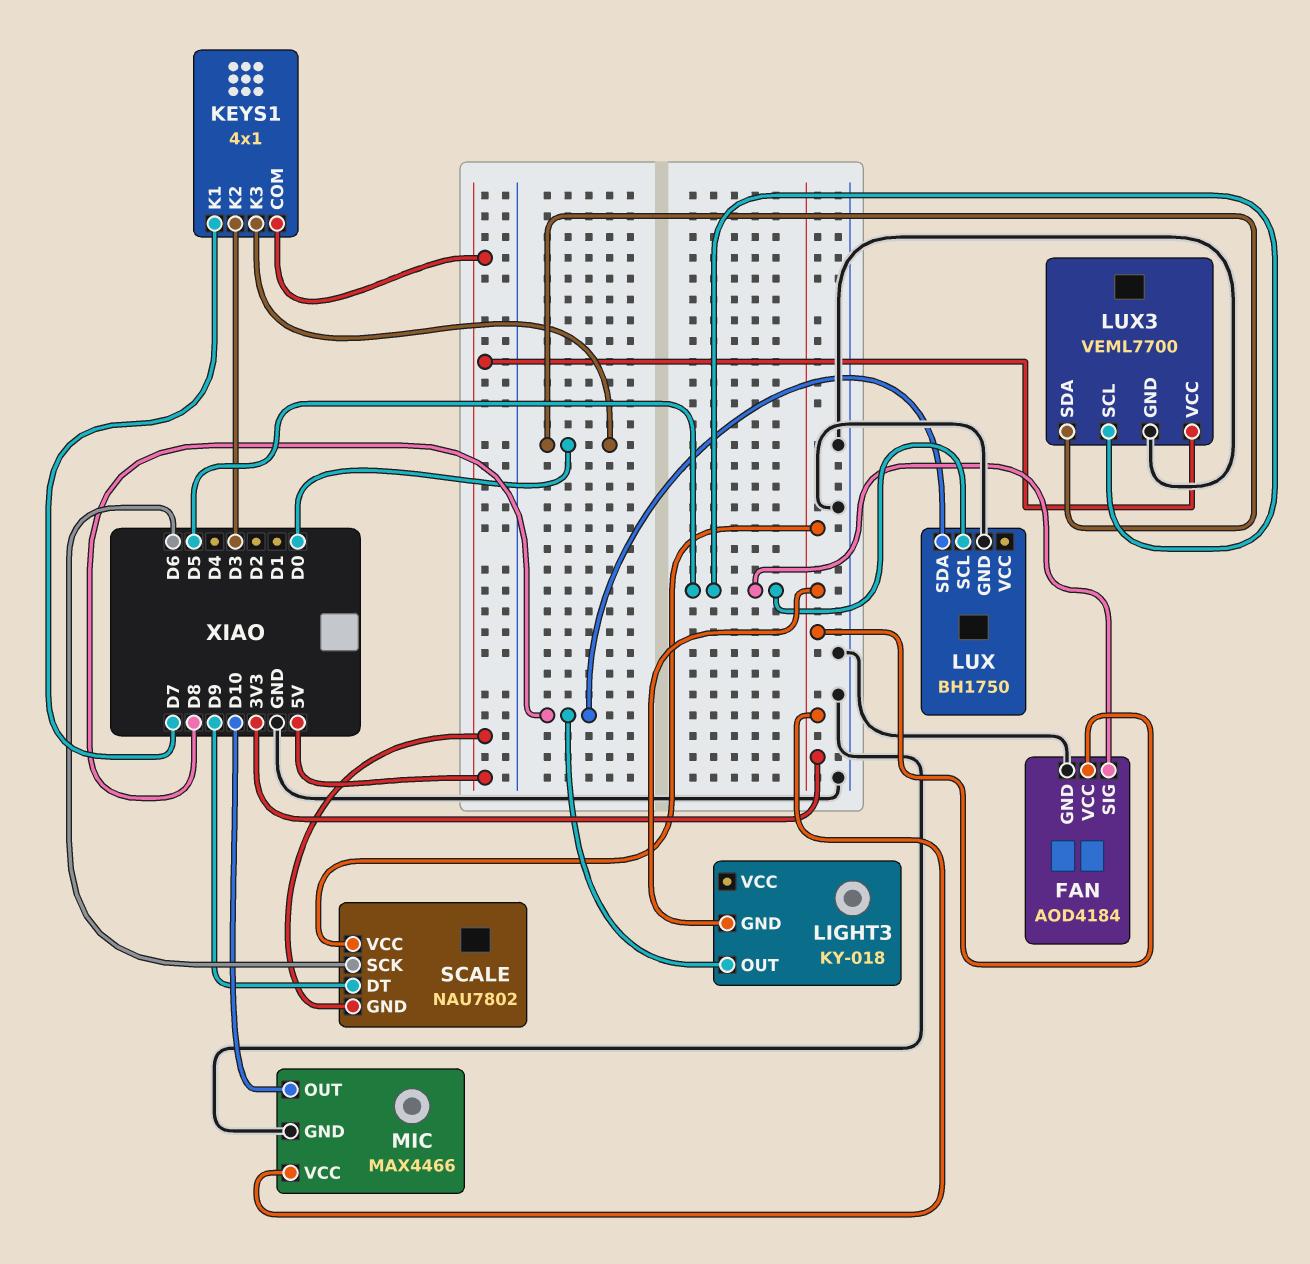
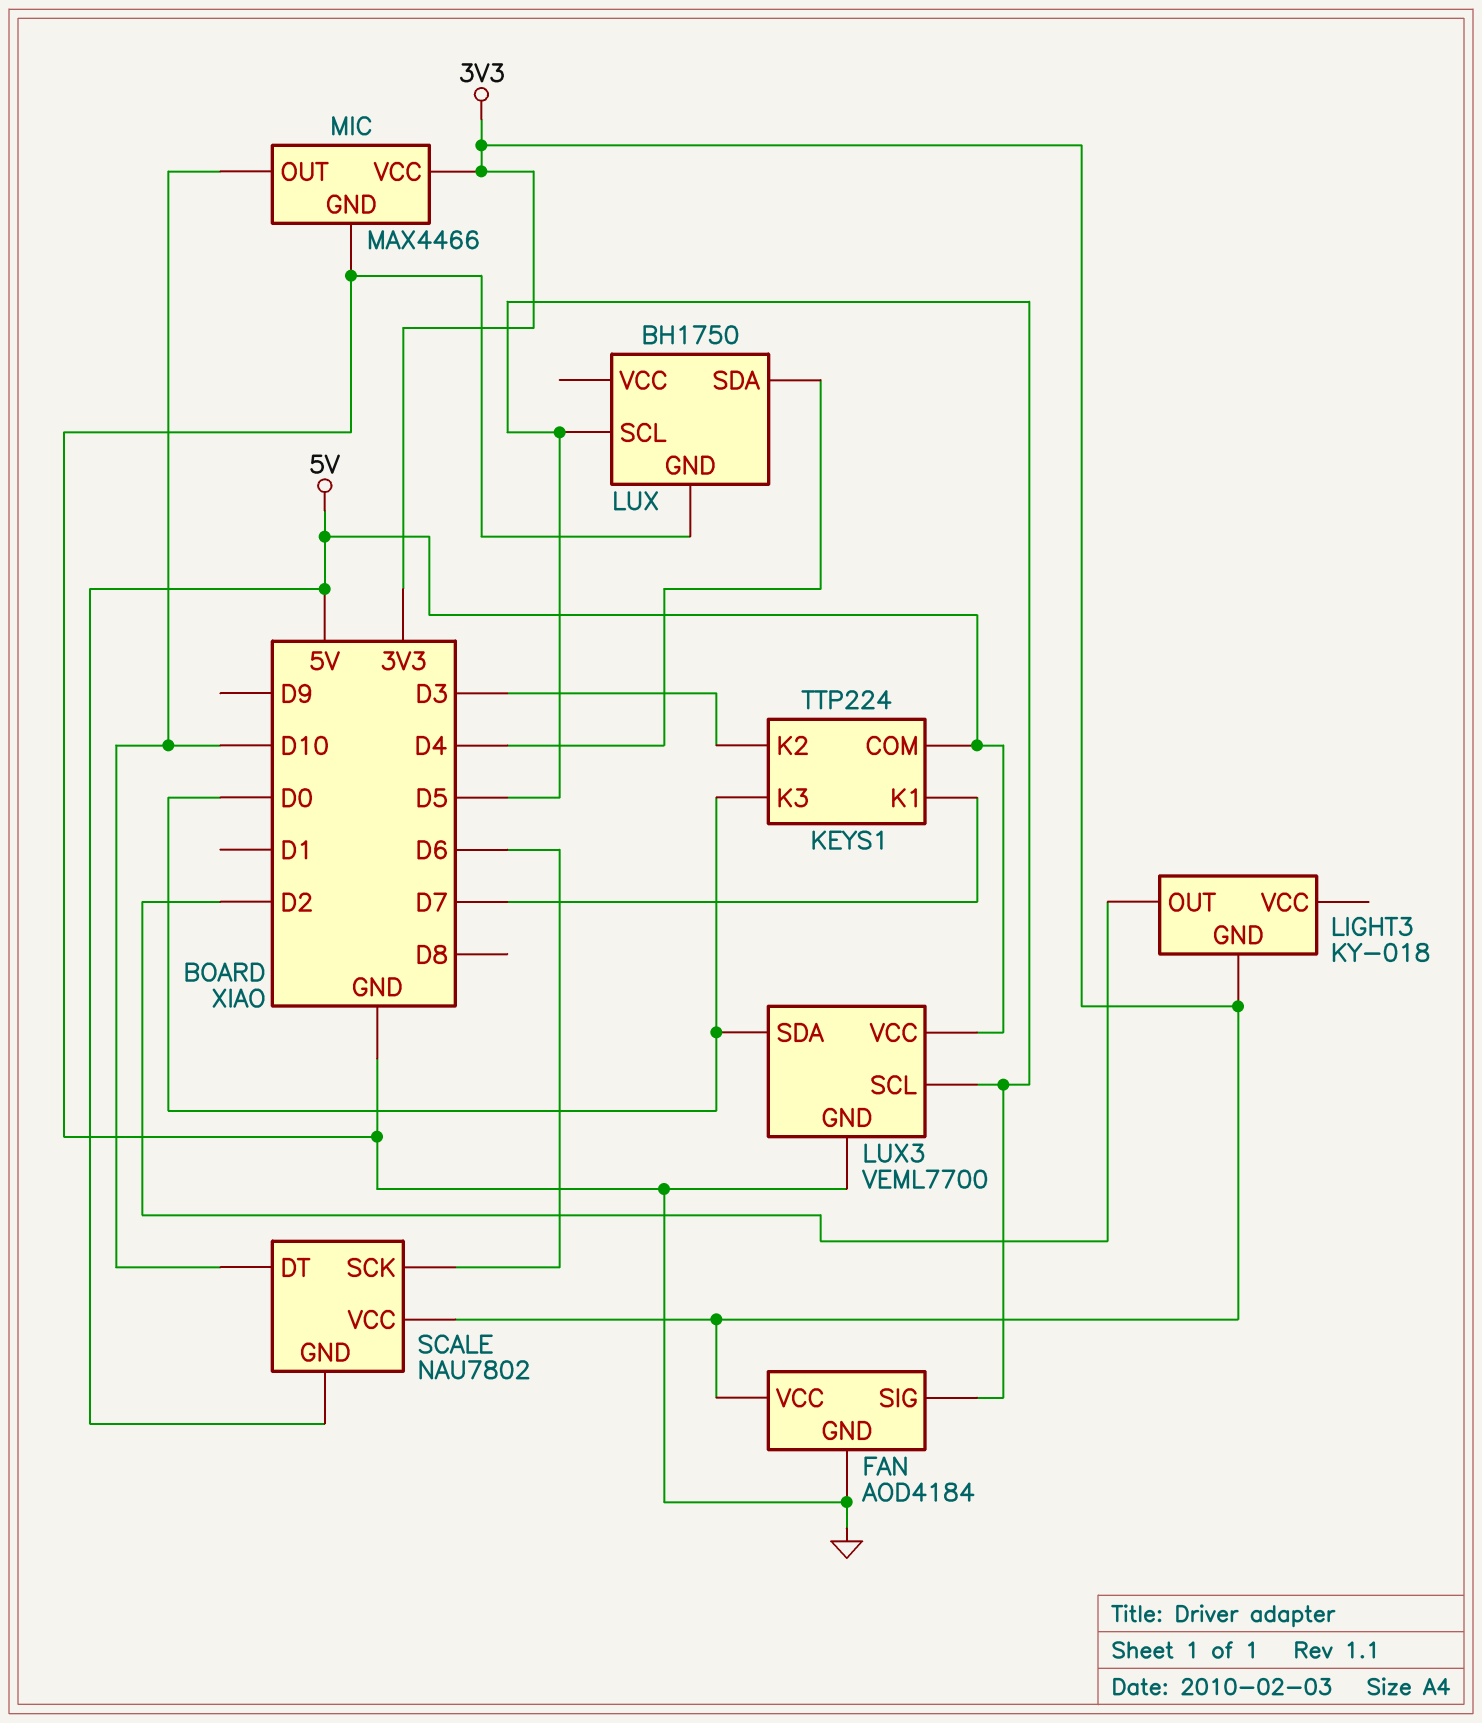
KEYS1: 4x1 -> TTP224
LIGHT3 pin OUT: D8 -> D2
LUX pin SDA: D8 -> D4
SCALE pin DT: D9 -> D10

